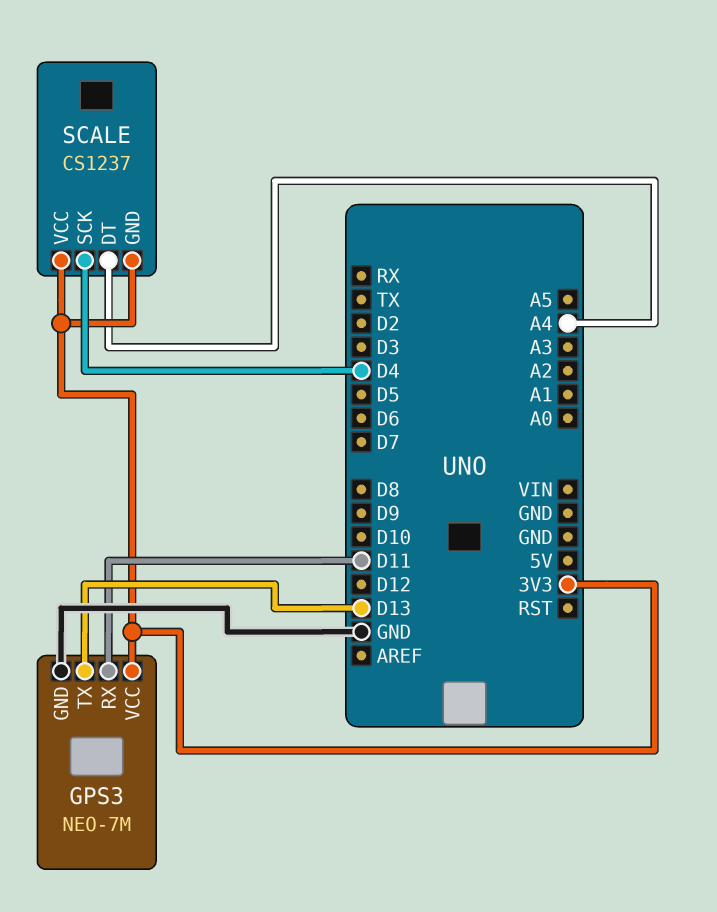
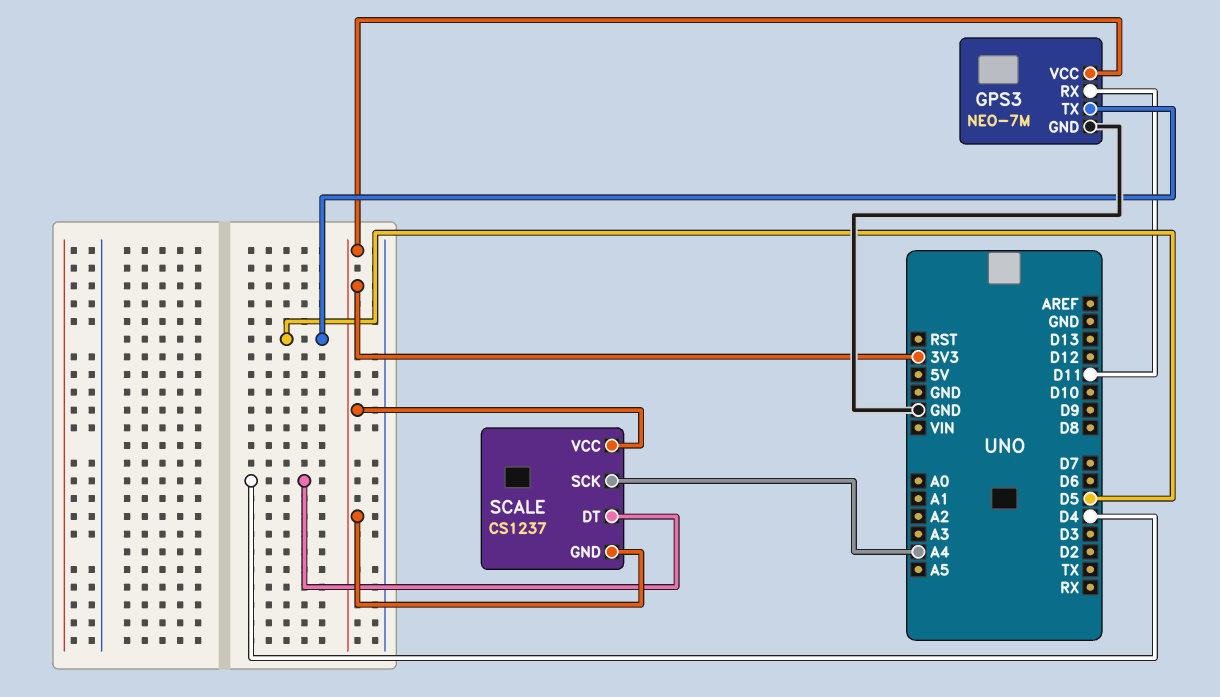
GPS3 pin TX: D13 -> D5
SCALE pin DT: A4 -> D4
SCALE pin SCK: D4 -> A4

